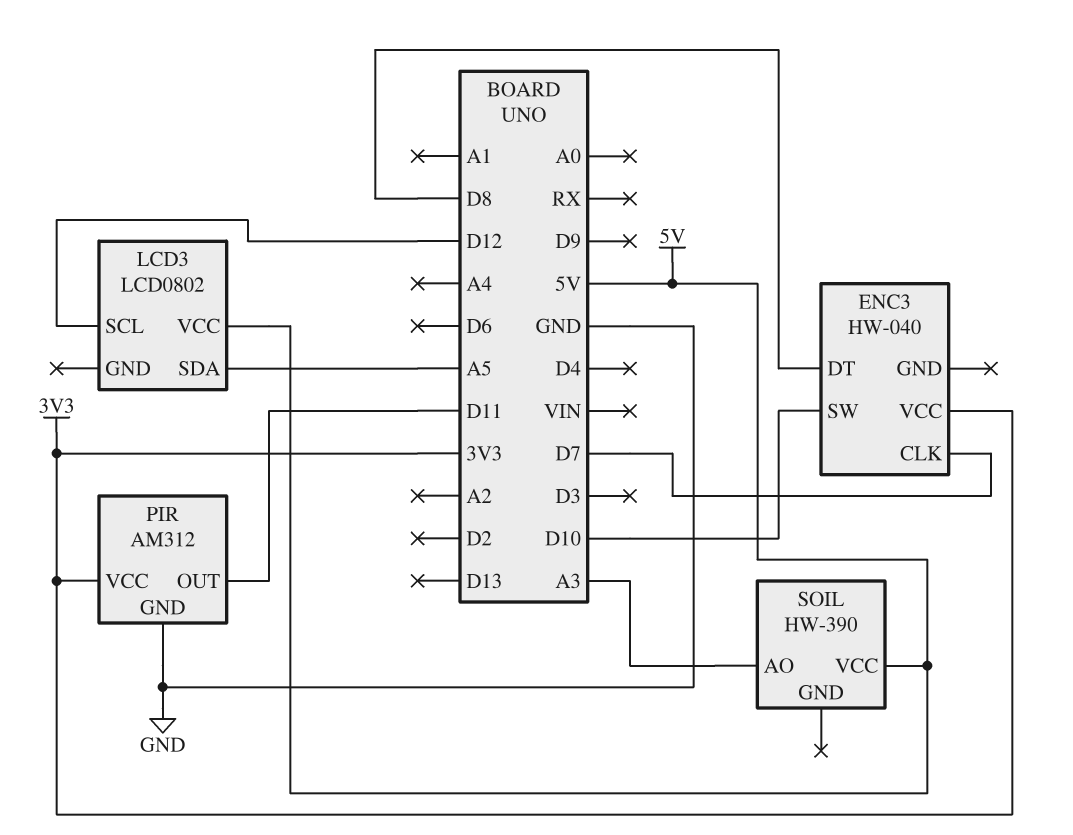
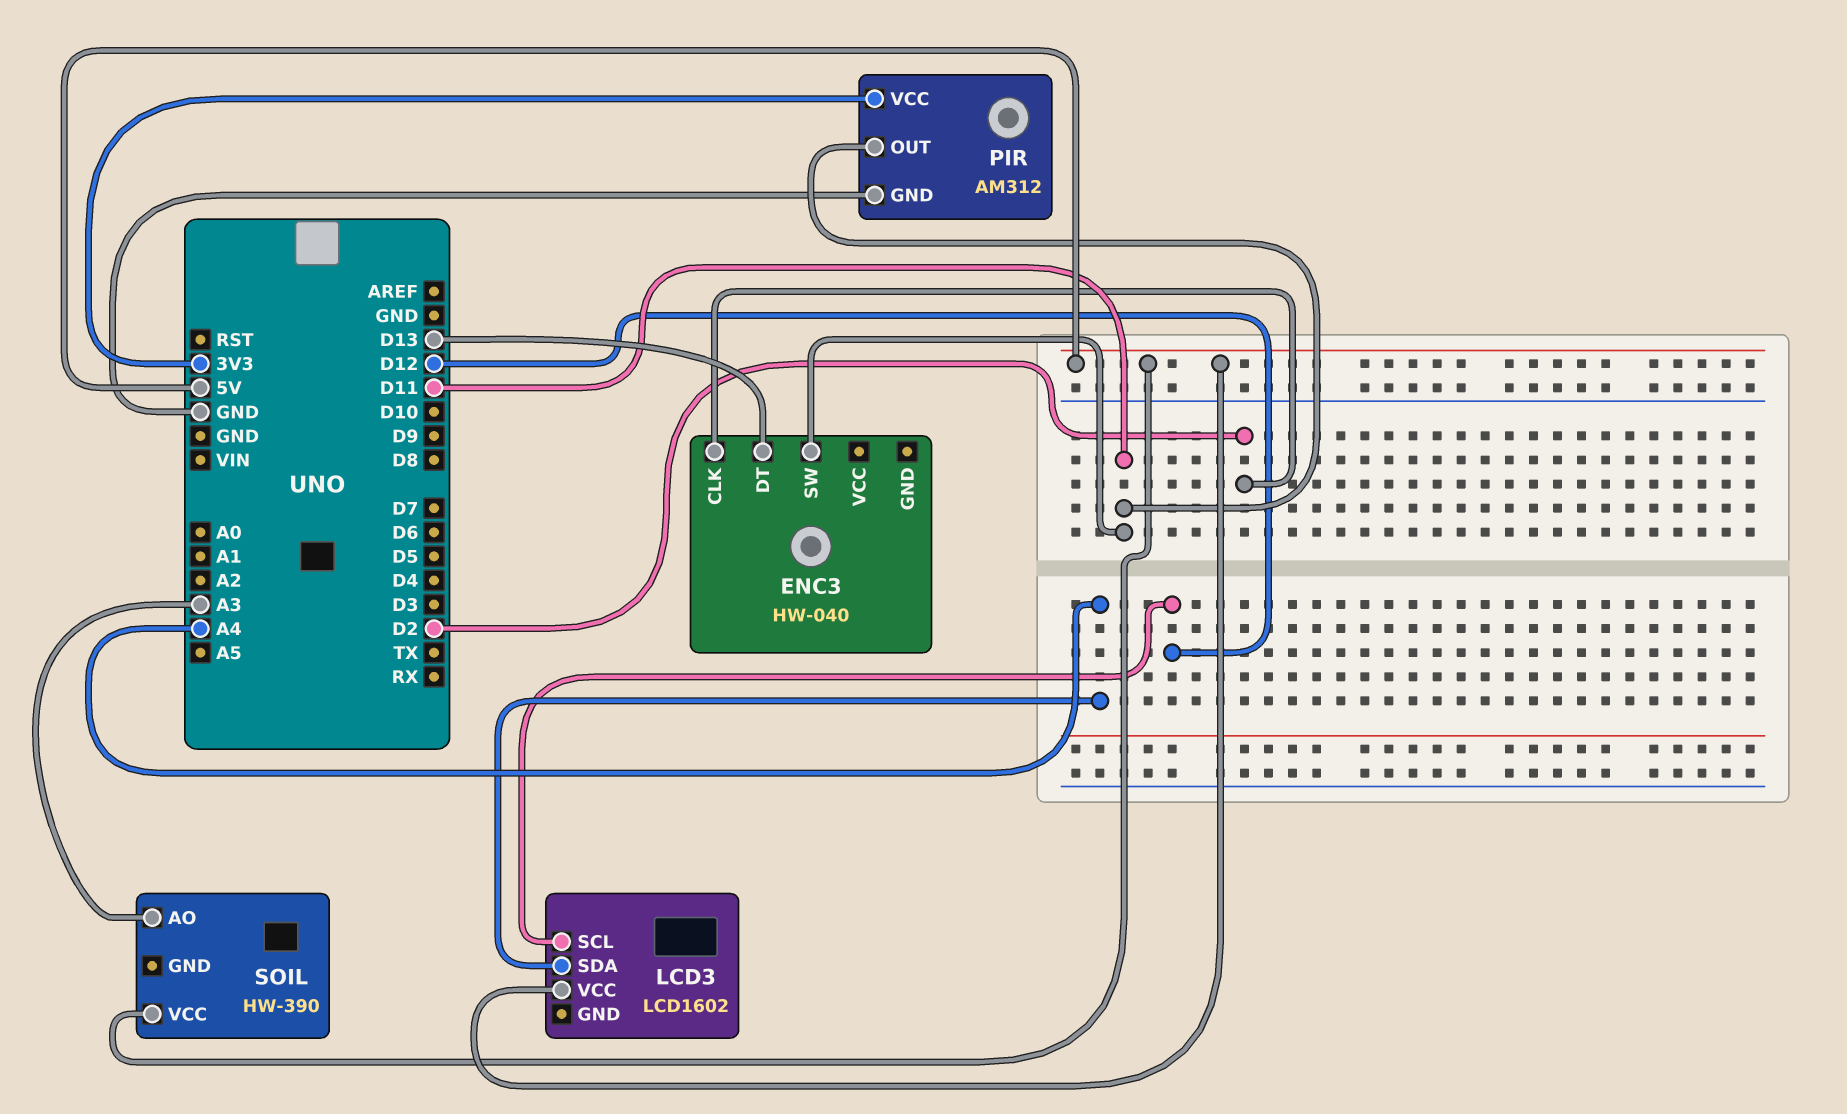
ENC3 pin CLK: D7 -> D2
ENC3 pin DT: D8 -> D13
ENC3 pin SW: D10 -> D11
ENC3 pin VCC: 3V3 -> none
LCD3: LCD0802 -> LCD1602
LCD3 pin SDA: A5 -> A4

